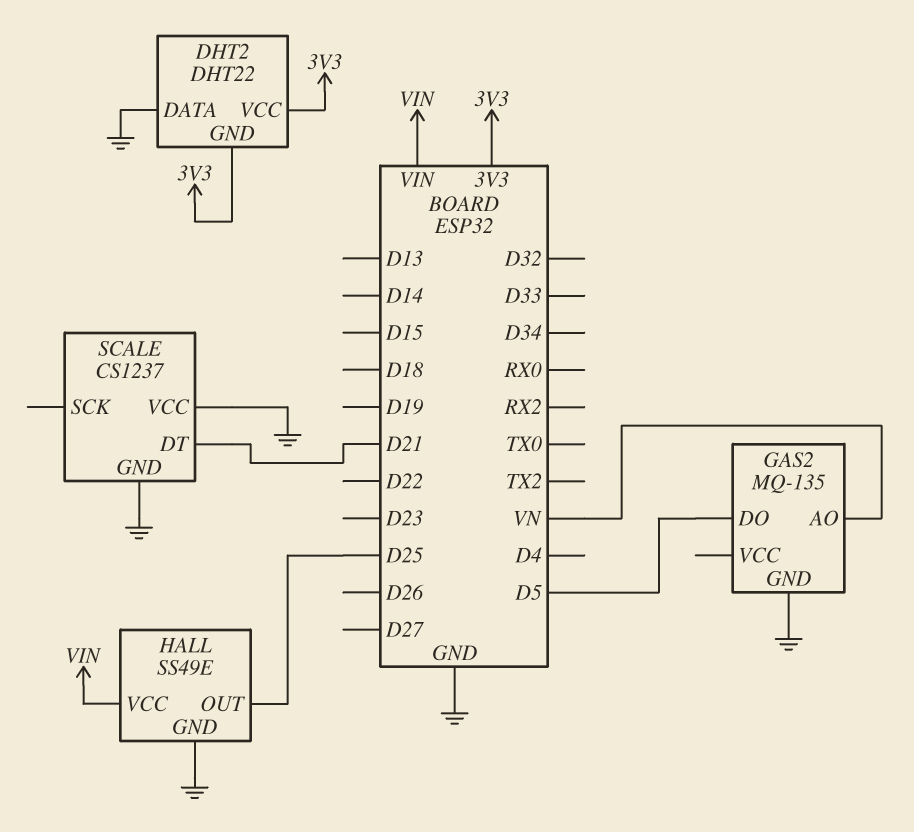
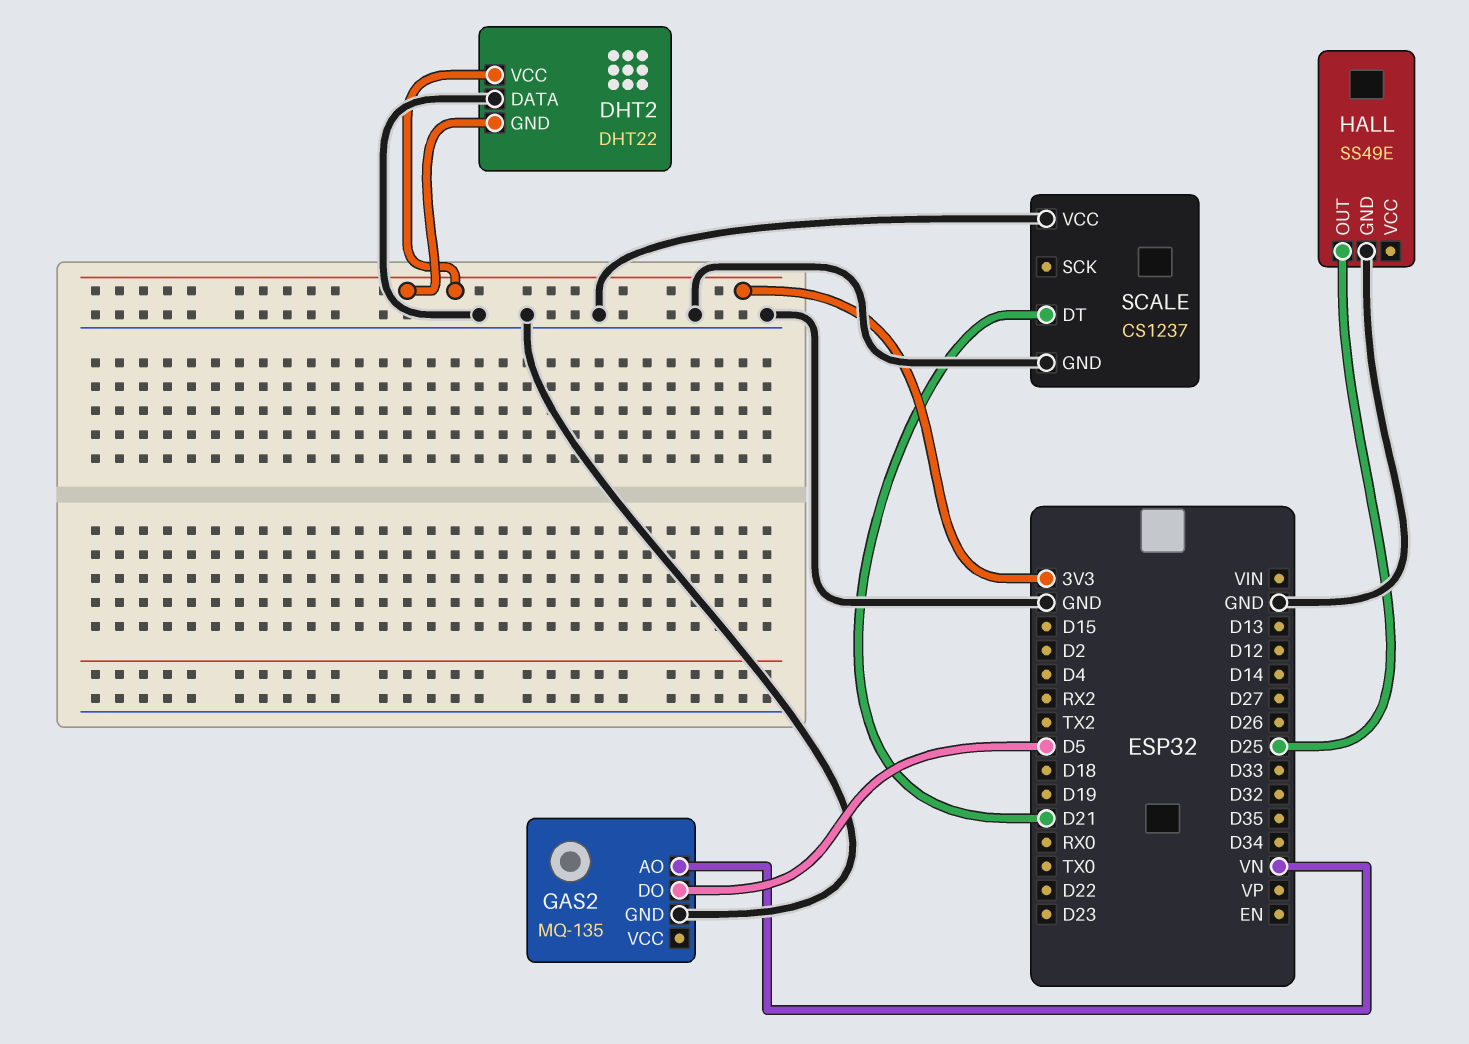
HALL pin VCC: VIN -> none

